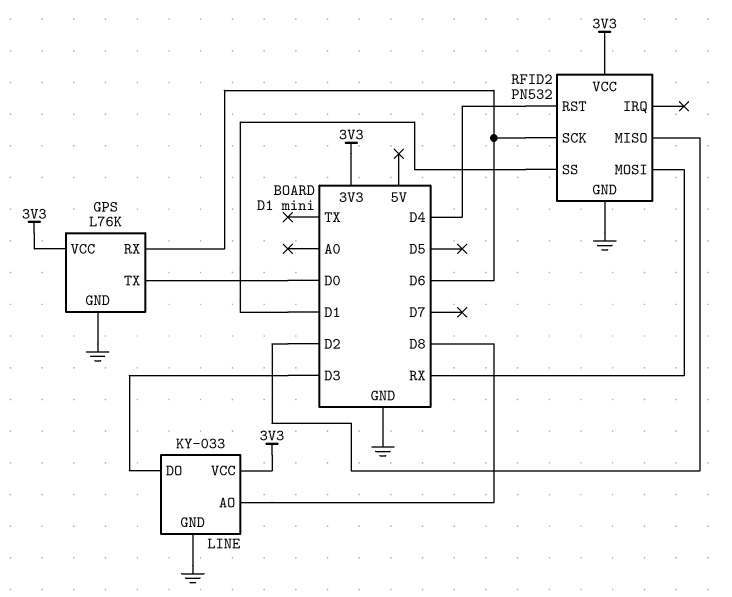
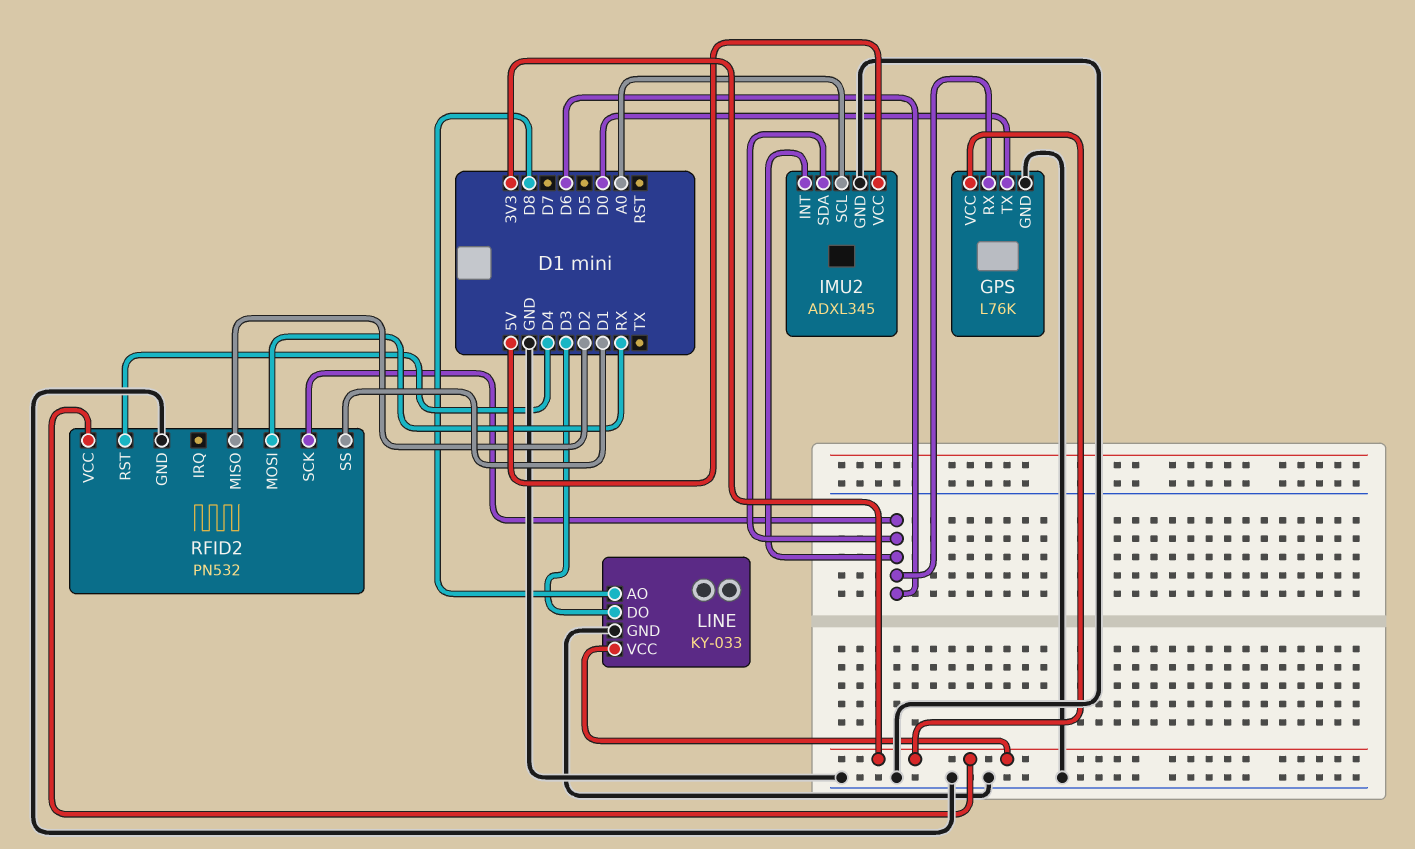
IMU2: none -> ADXL345
IMU2 pin GND: none -> GND
IMU2 pin INT: none -> D6
IMU2 pin SCL: none -> A0
IMU2 pin SDA: none -> D6
IMU2 pin VCC: none -> 5V

